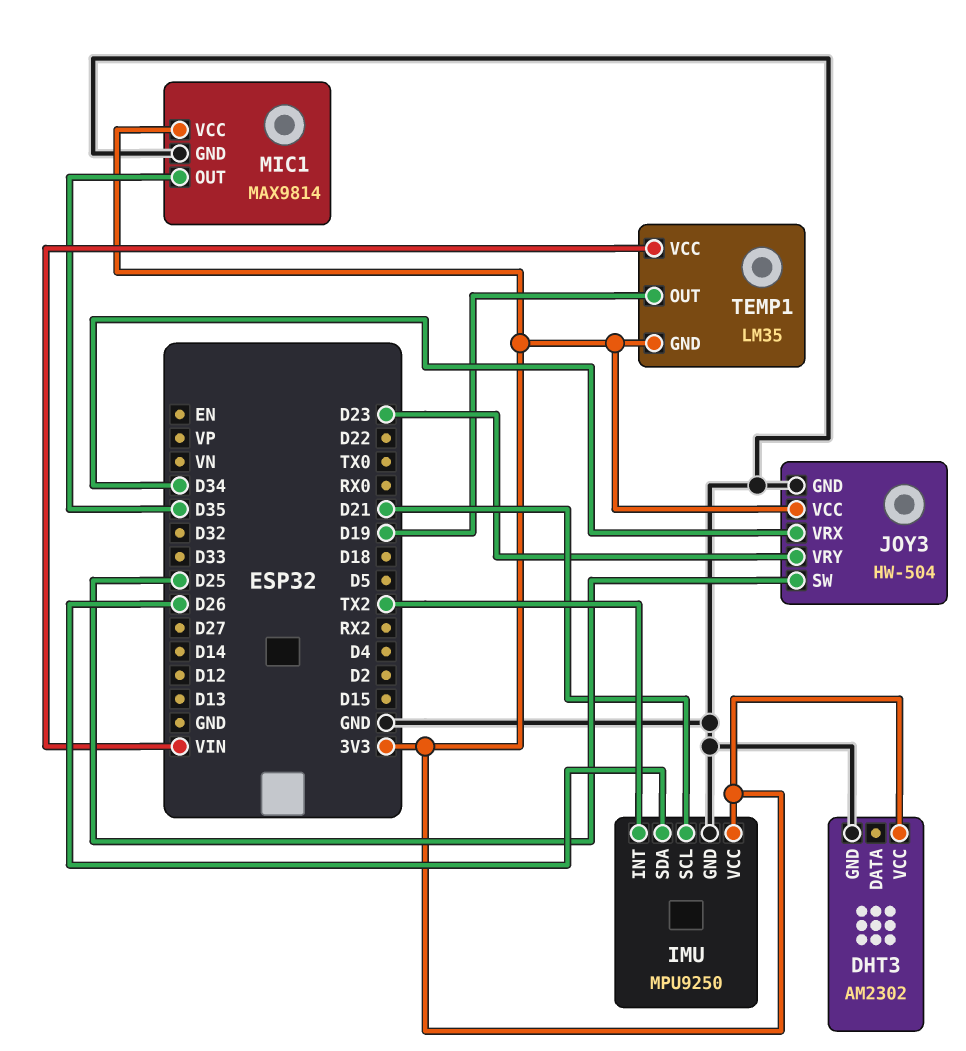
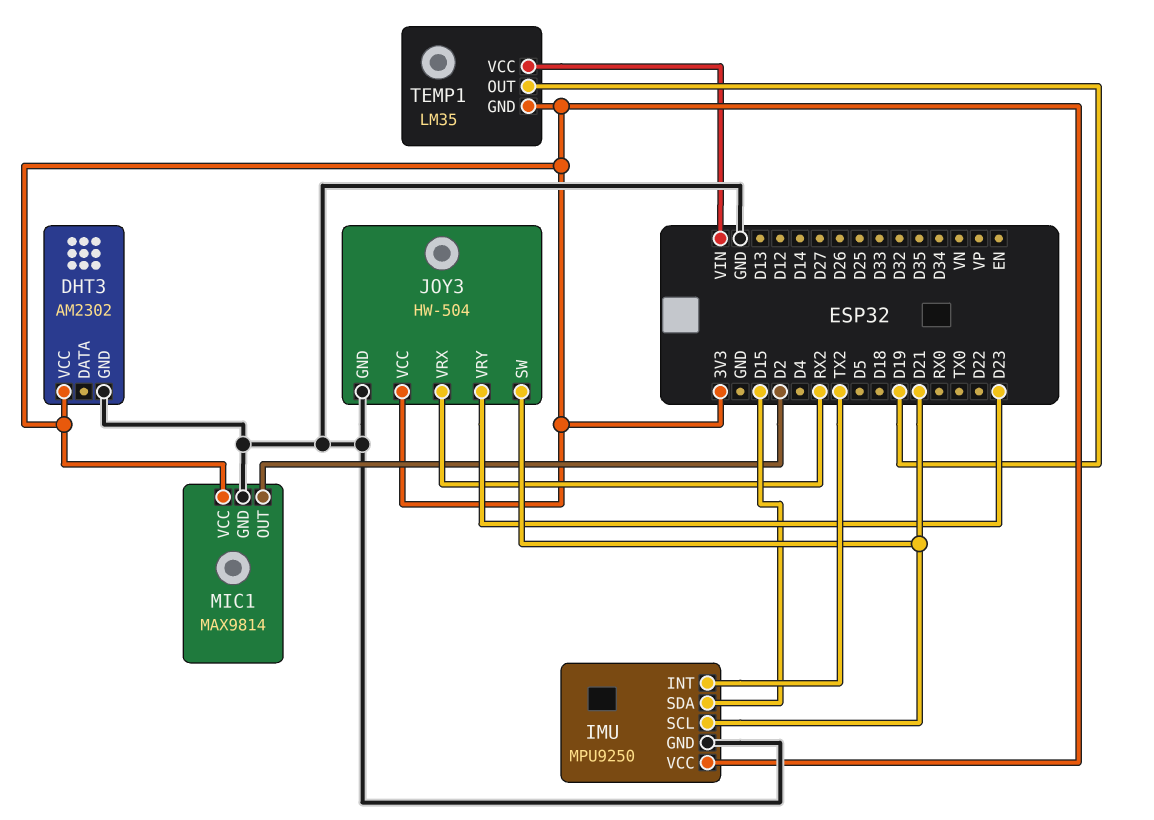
IMU pin SDA: D26 -> D15
JOY3 pin SW: D25 -> D21
JOY3 pin VRX: D34 -> RX2
MIC1 pin OUT: D35 -> D2

